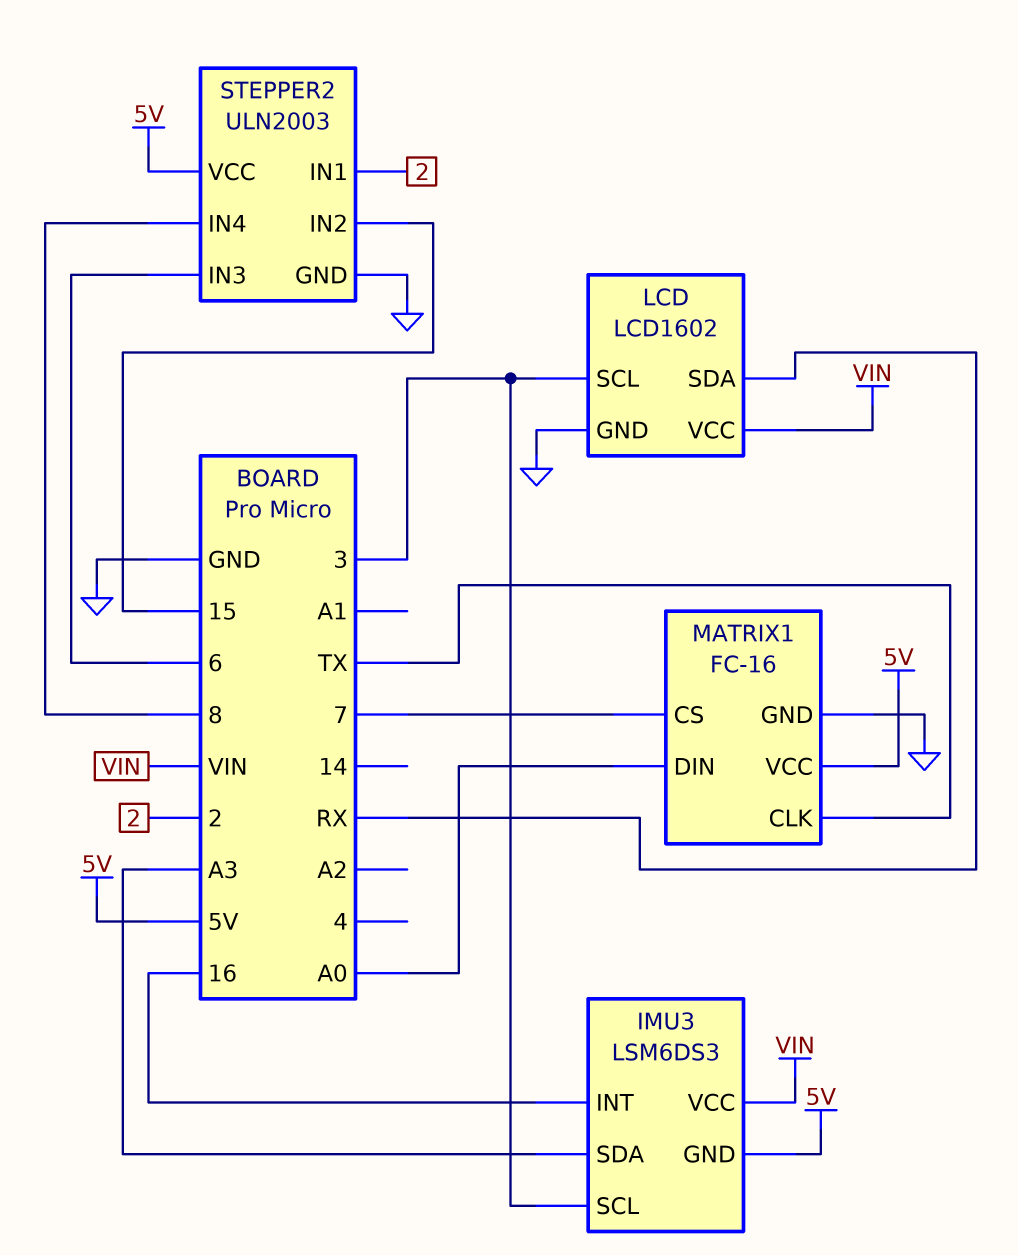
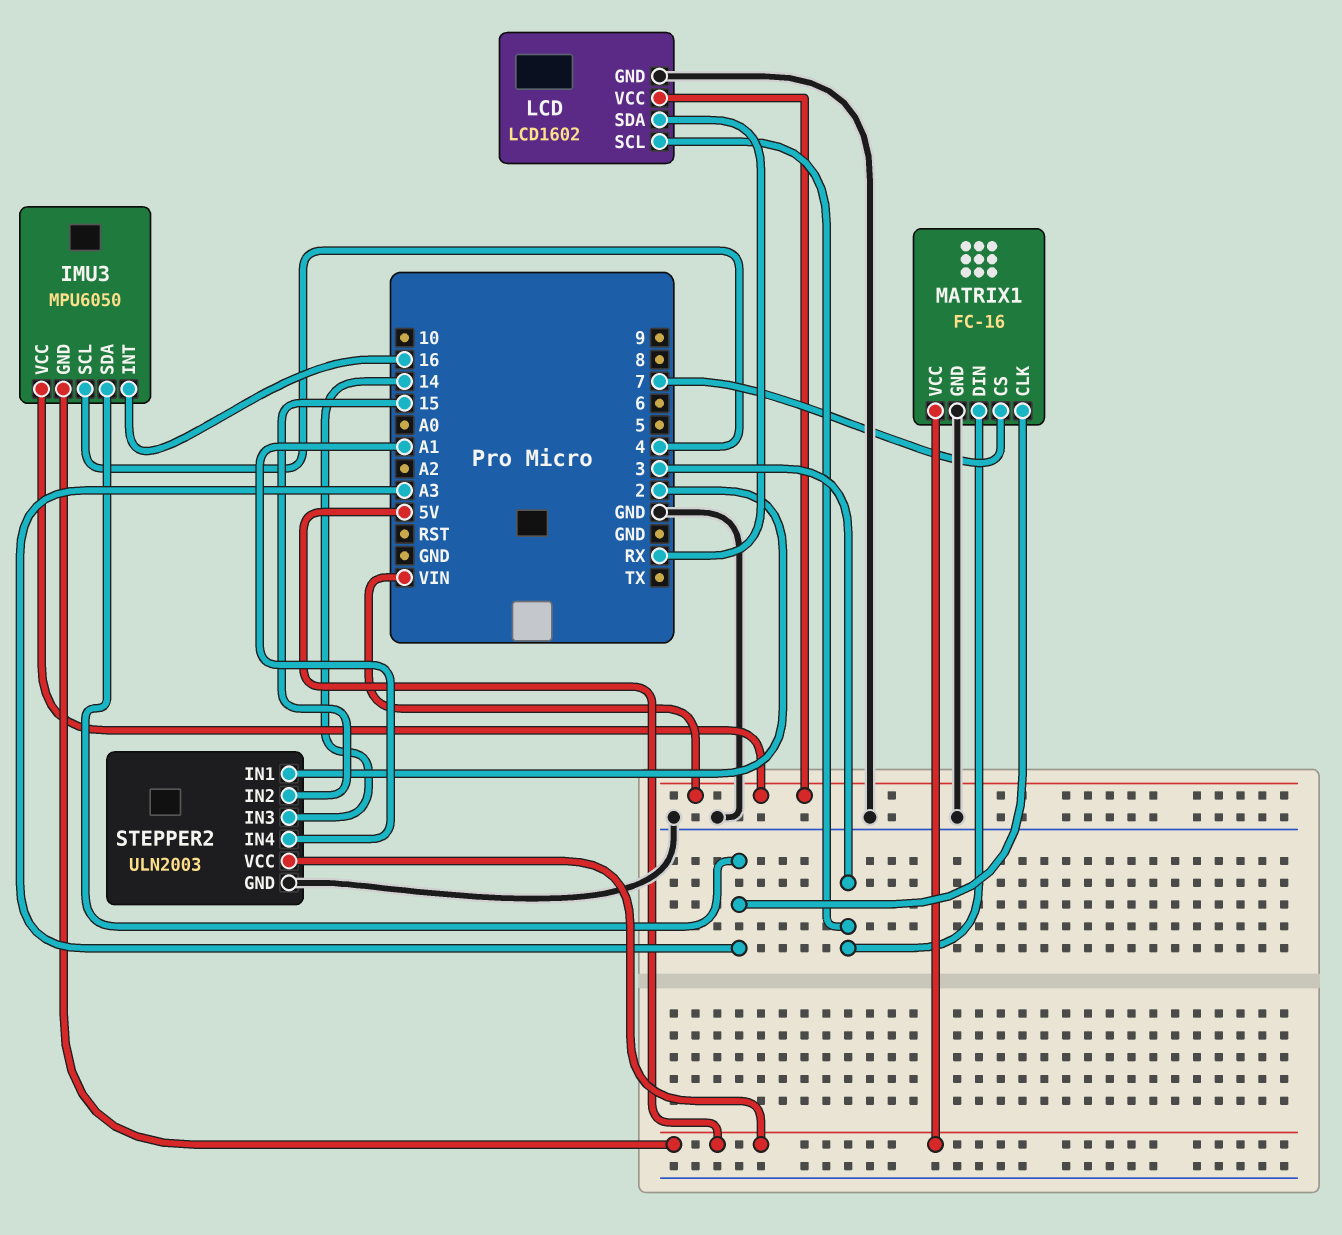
IMU3: LSM6DS3 -> MPU6050
IMU3 pin SCL: 3 -> 4
MATRIX1 pin CLK: TX -> A3
MATRIX1 pin DIN: A0 -> 3
STEPPER2 pin IN3: 6 -> 14
STEPPER2 pin IN4: 8 -> A1

